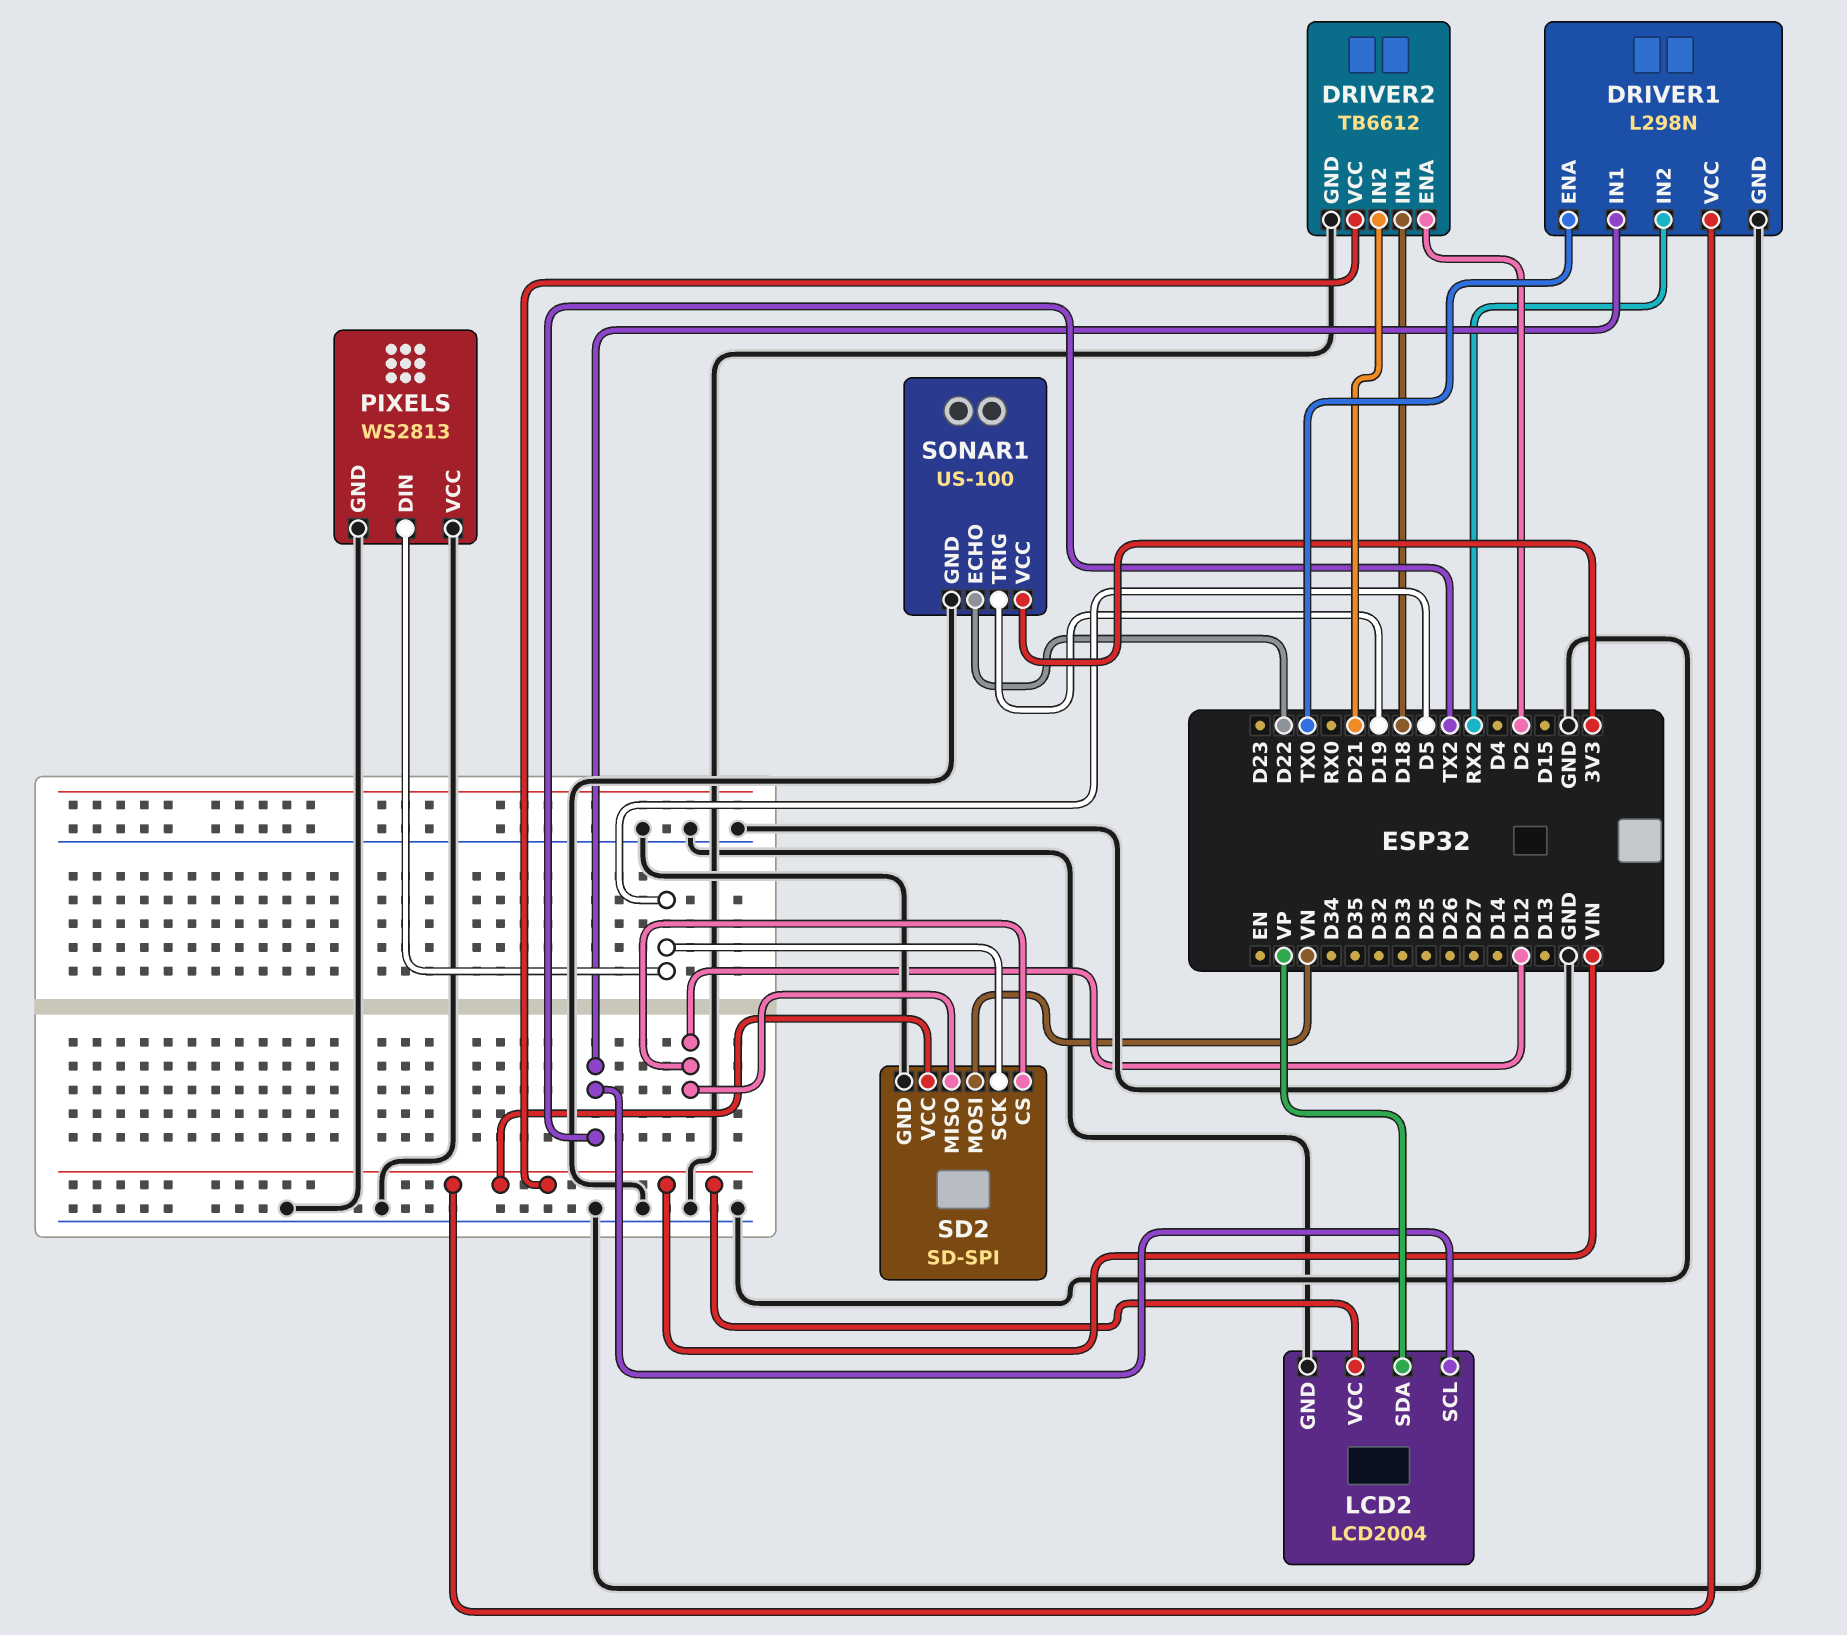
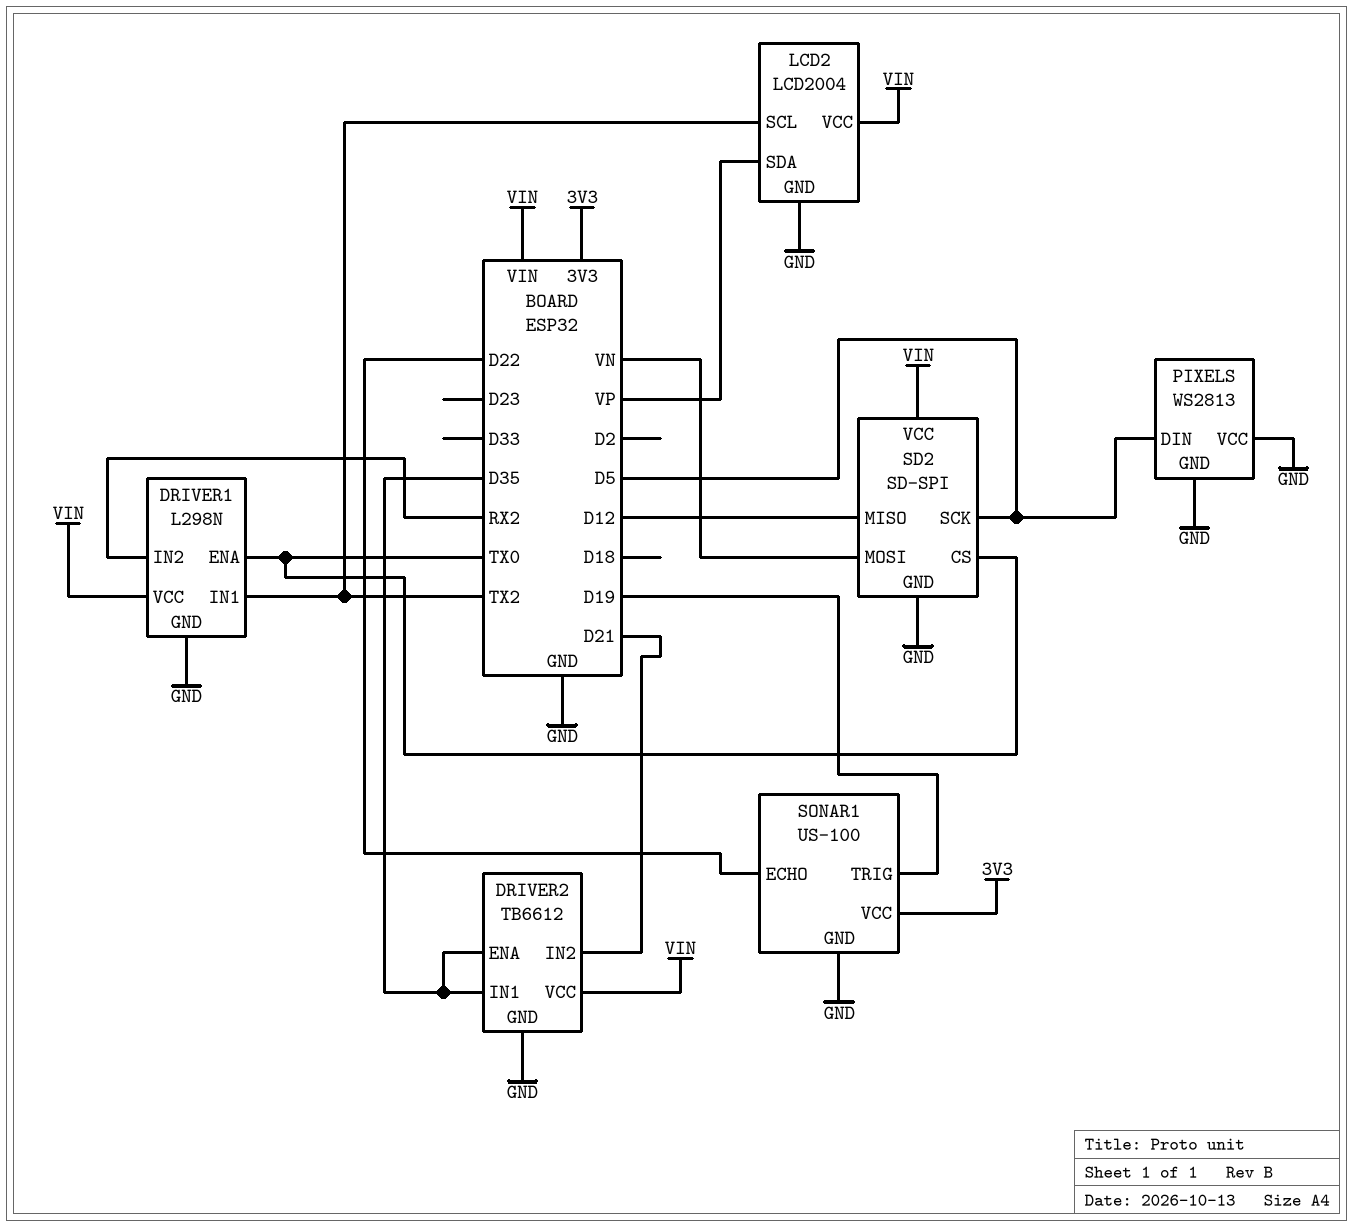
DRIVER2 pin ENA: D2 -> D35
DRIVER2 pin IN1: D18 -> D35
SD2 pin CS: D12 -> TX0

